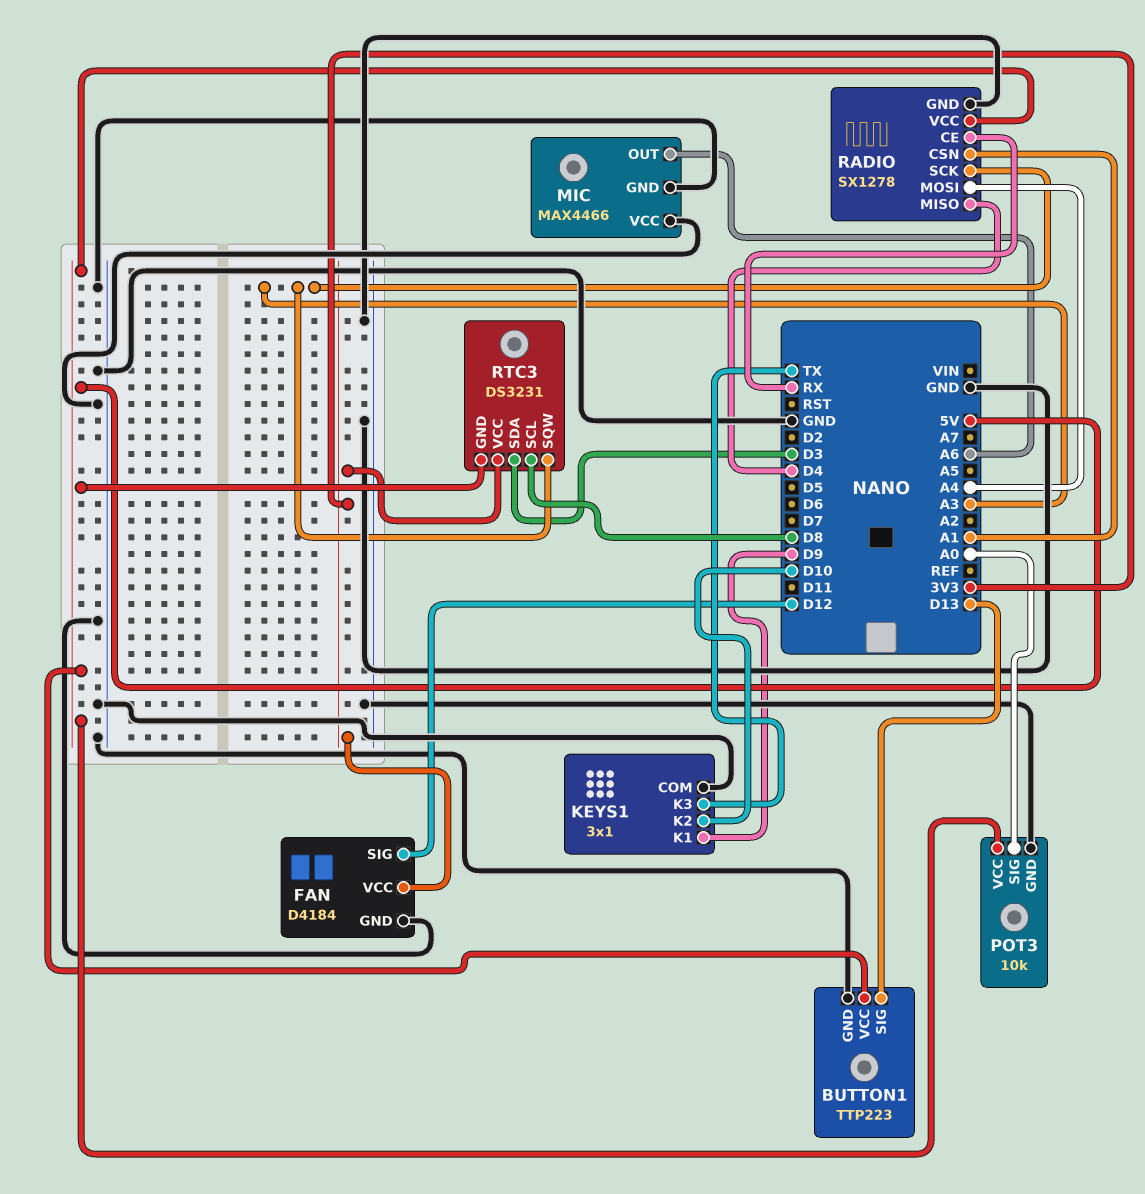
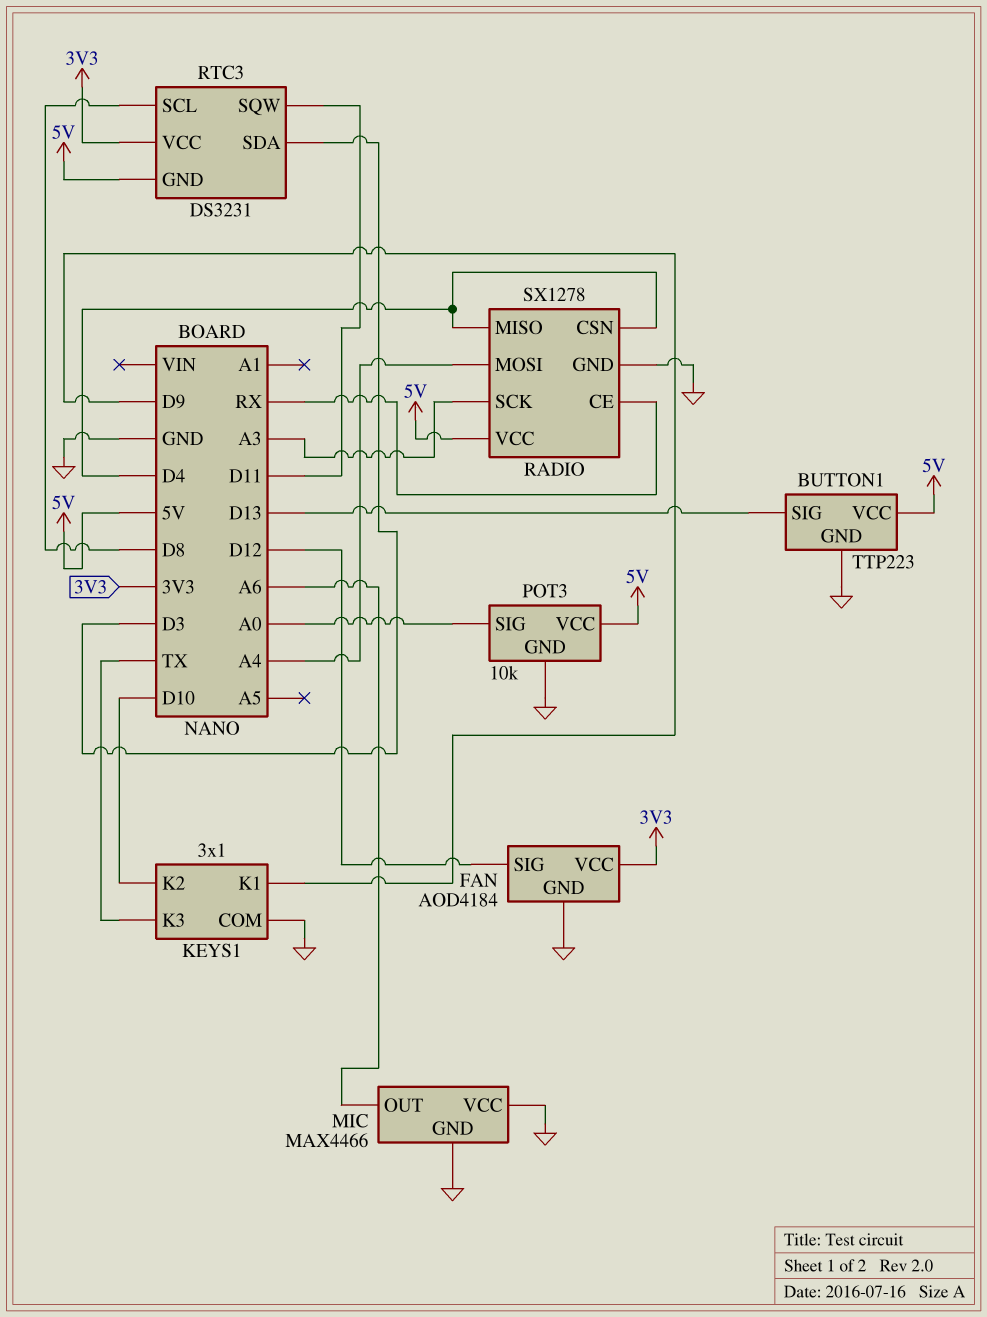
FAN: D4184 -> AOD4184
RADIO pin CSN: A1 -> D4
RTC3 pin SQW: A3 -> D11

